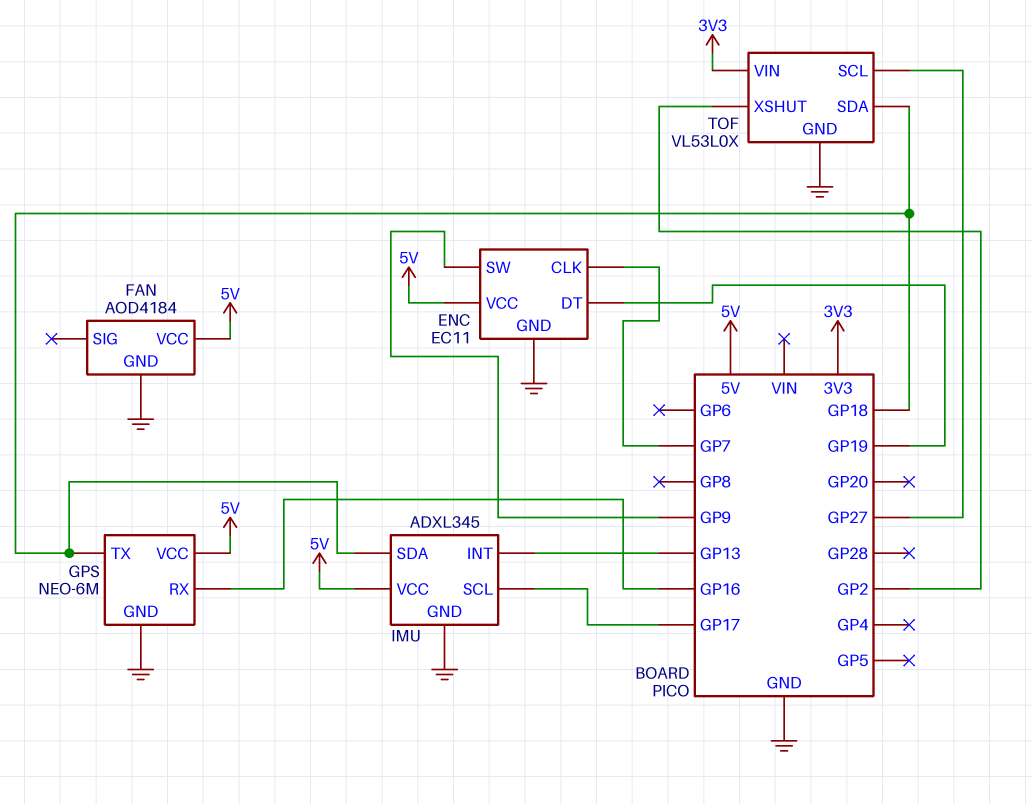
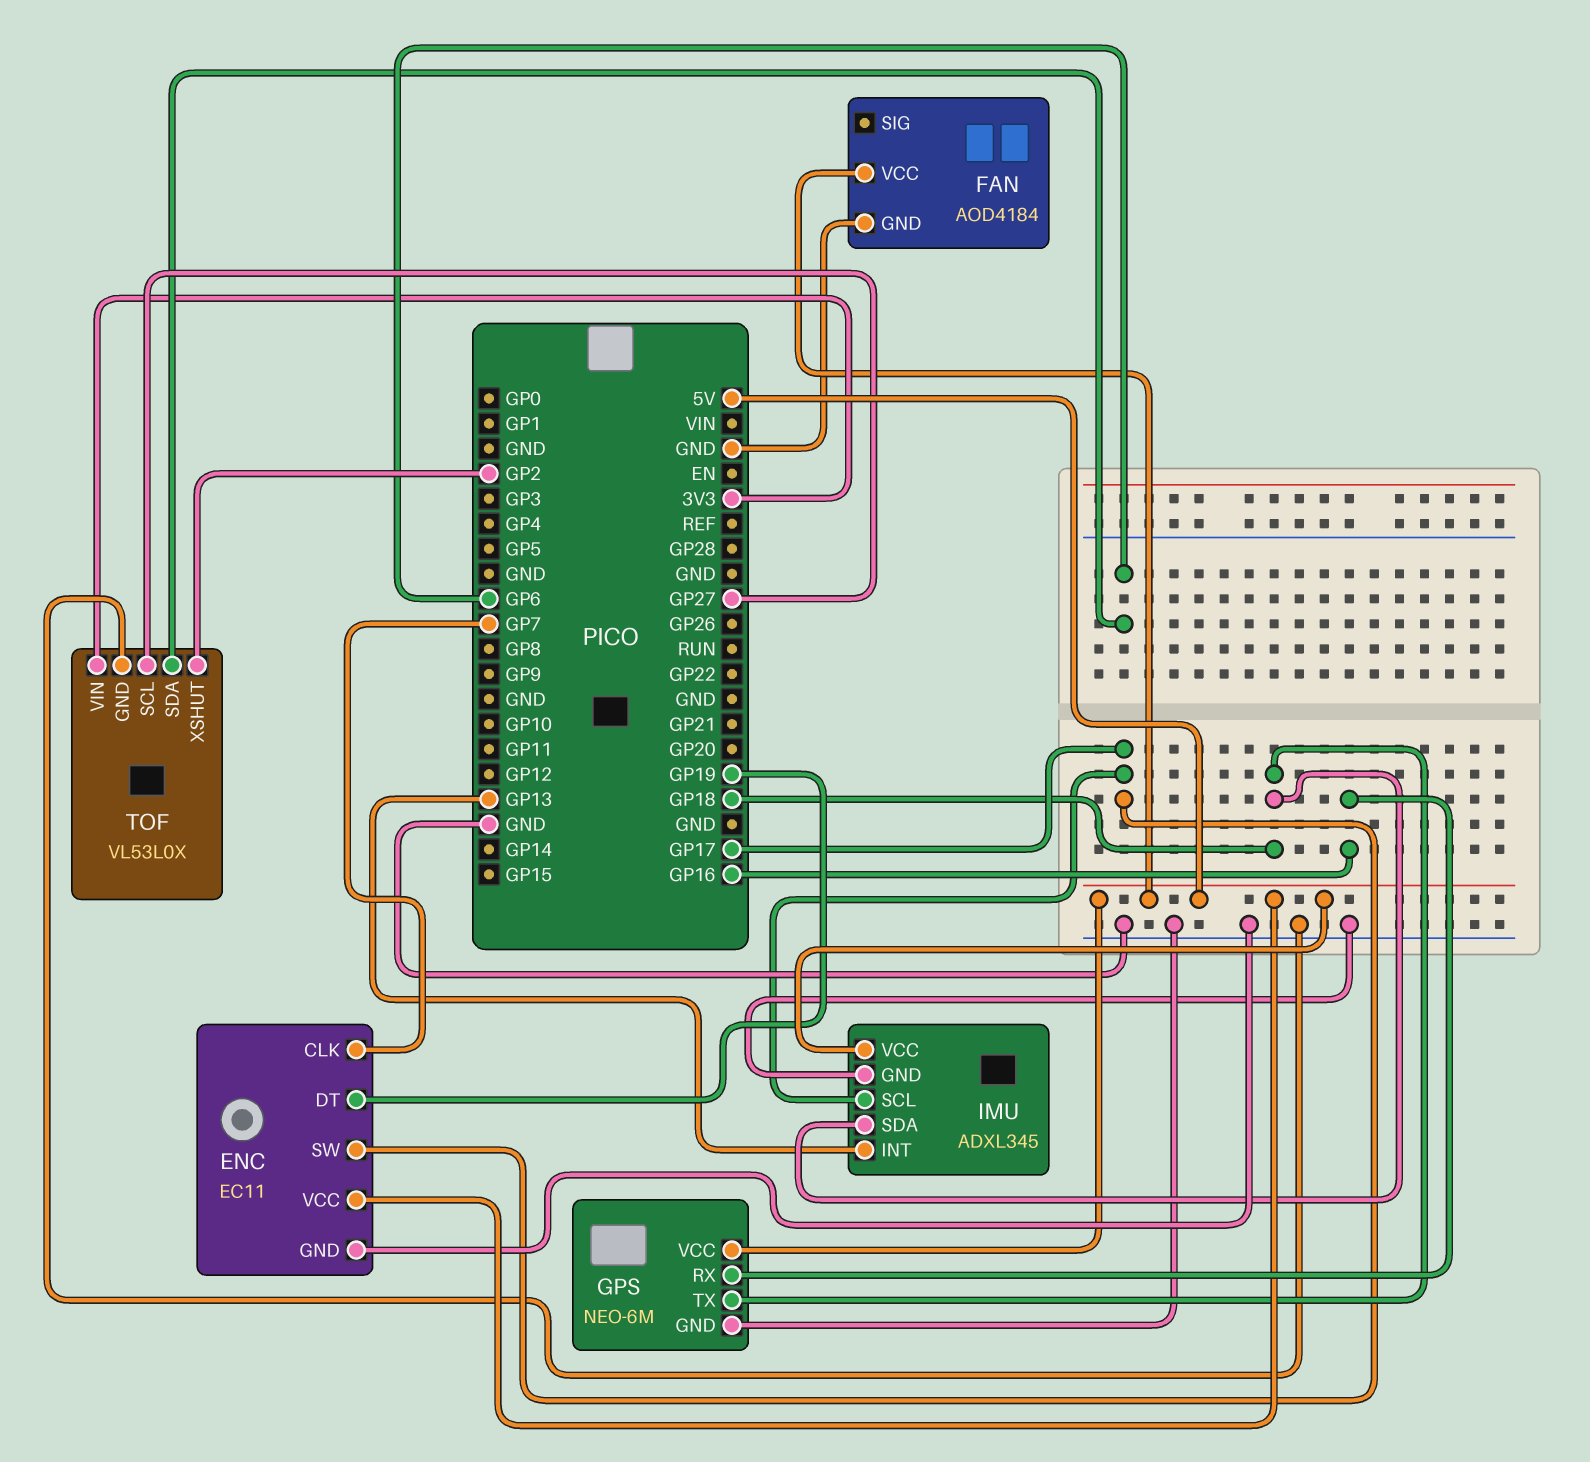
ENC pin SW: GP9 -> GP17
TOF pin SDA: GP18 -> GP6

